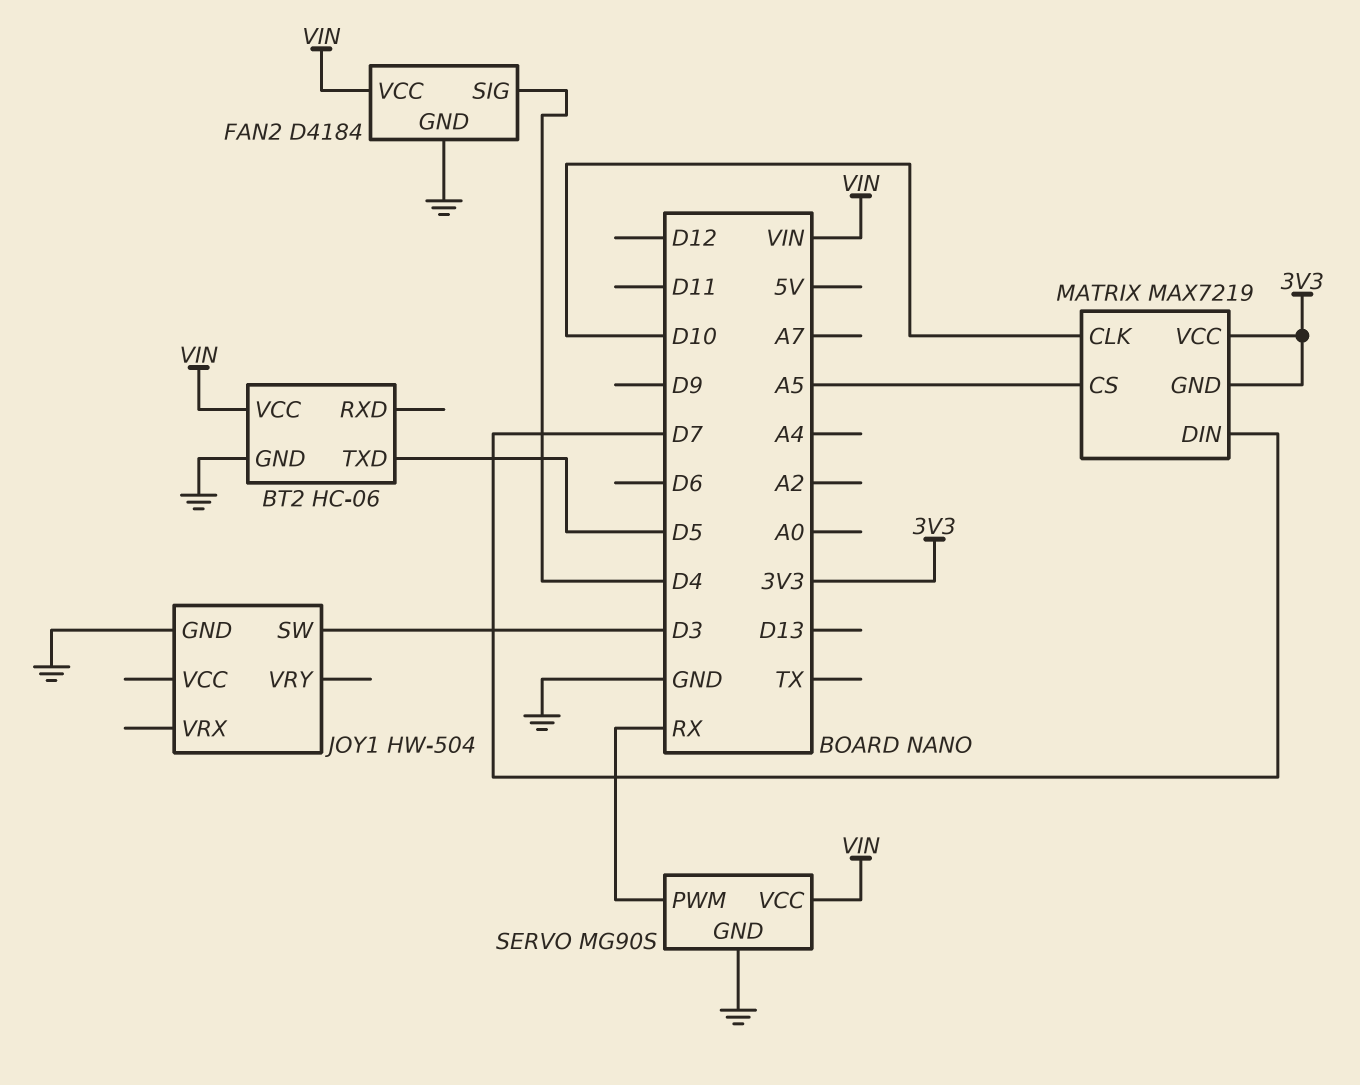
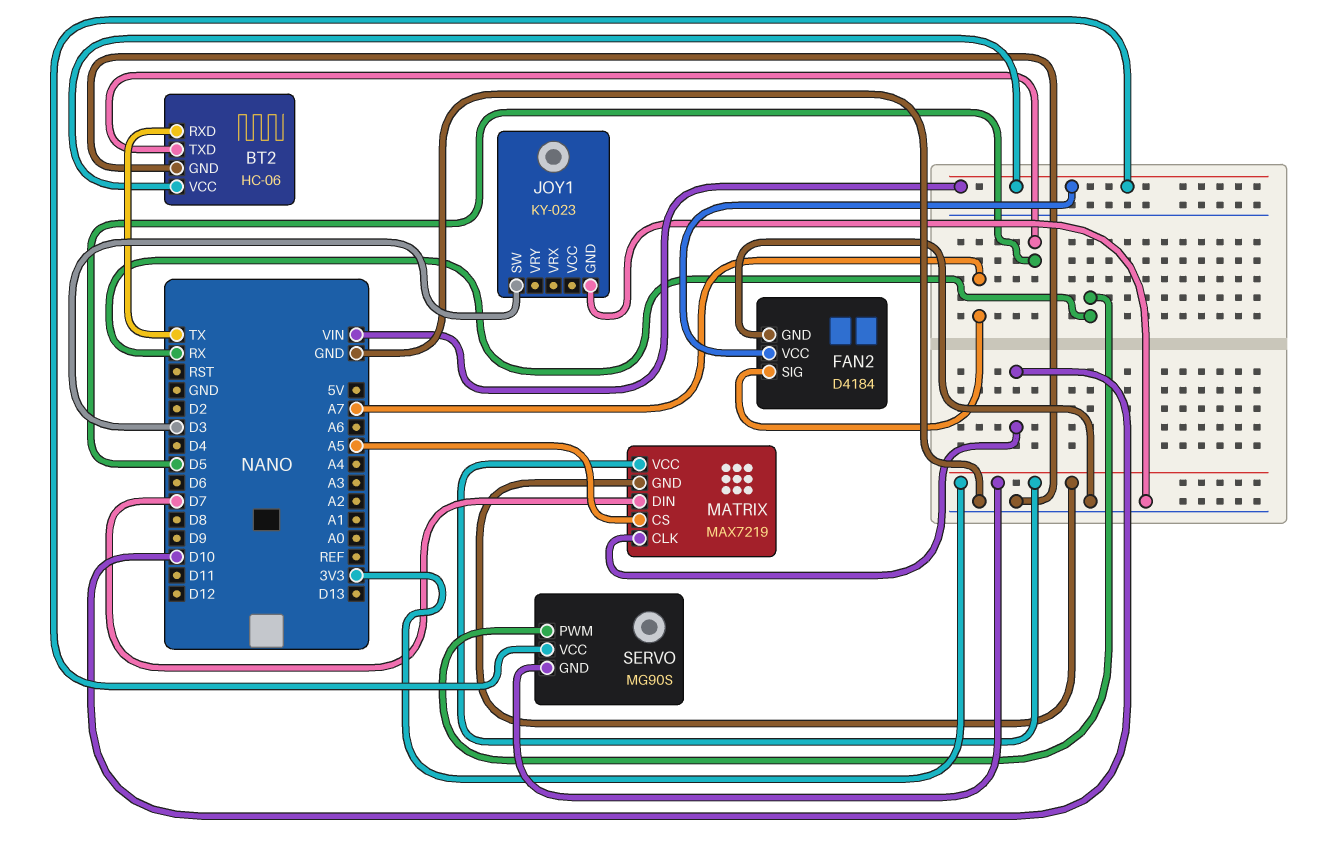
BT2 pin RXD: none -> TX
FAN2 pin SIG: D4 -> A7
JOY1: HW-504 -> KY-023
SERVO pin GND: GND -> 3V3

